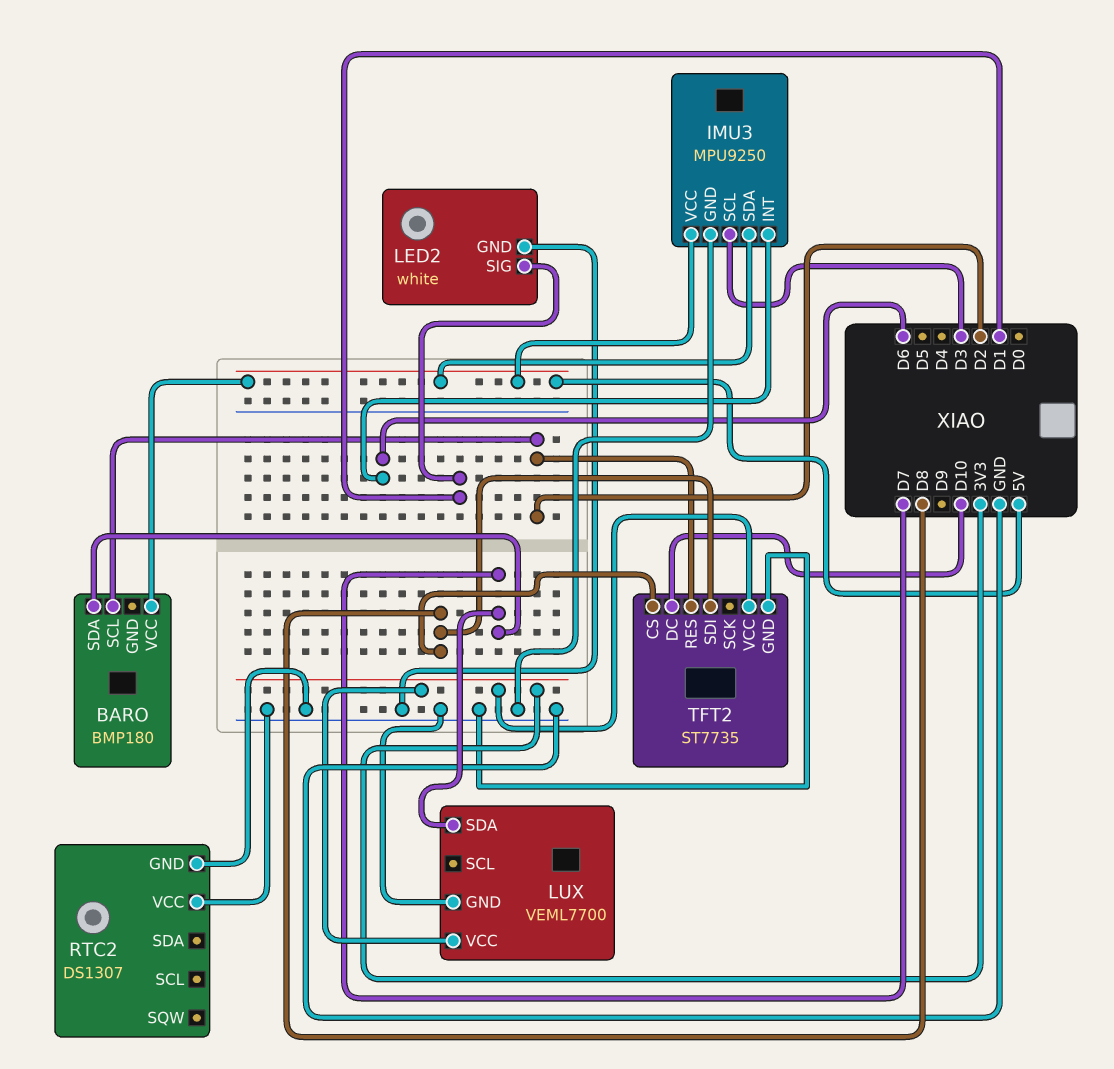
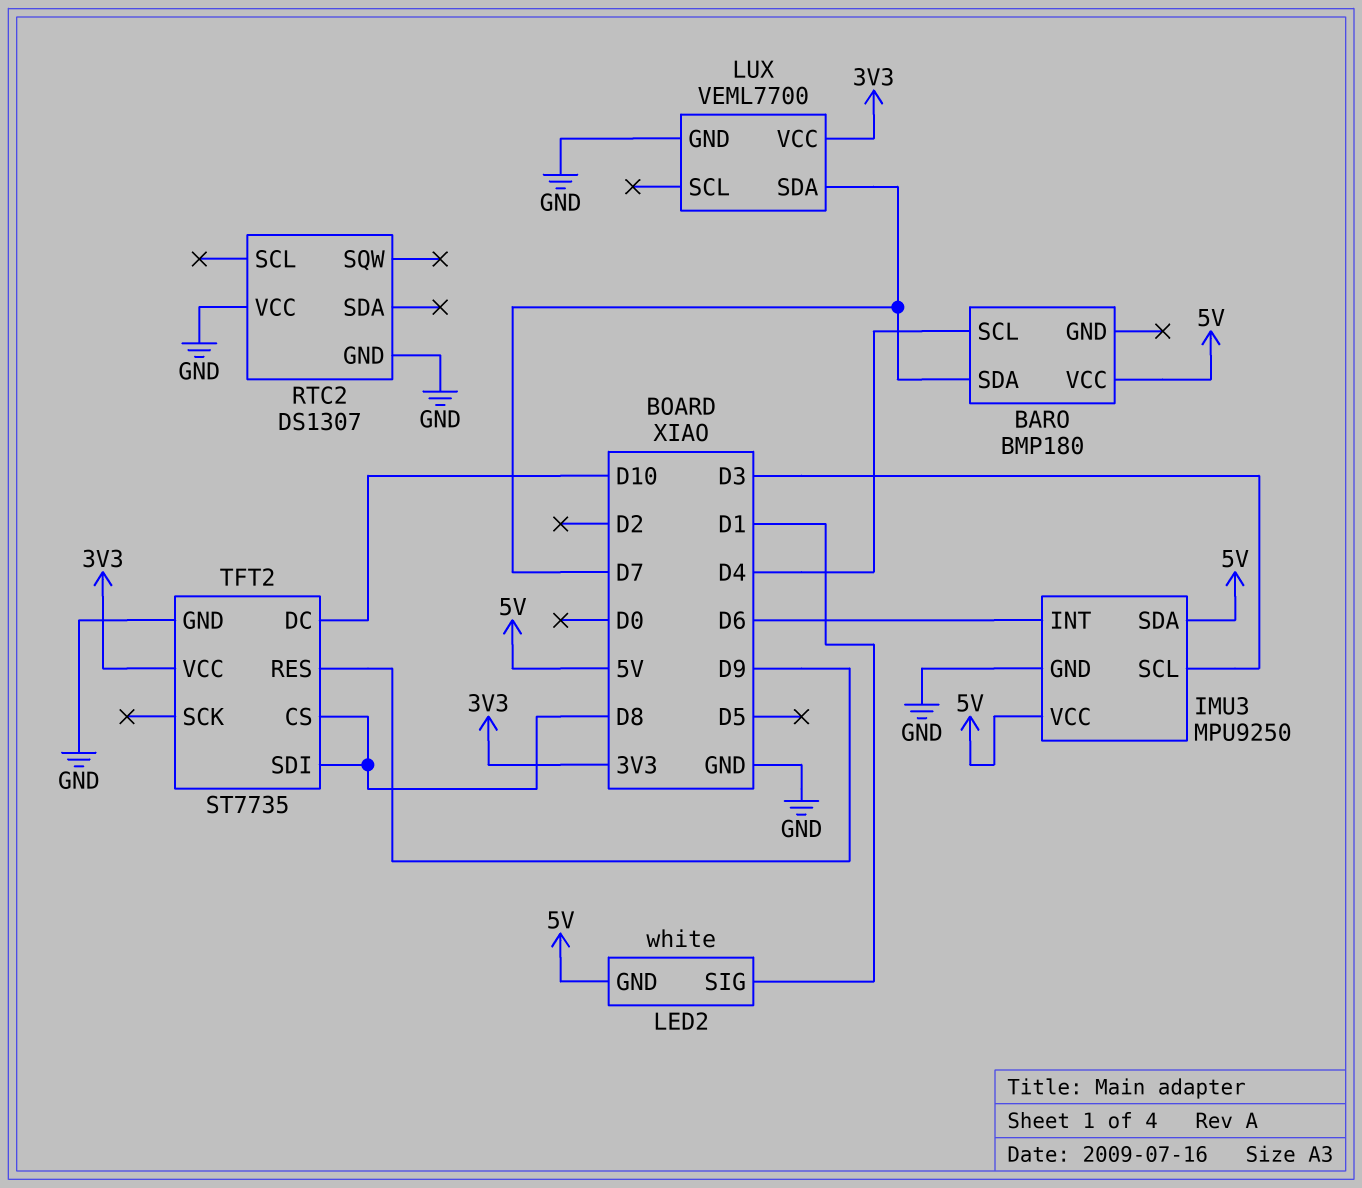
BARO pin SCL: D2 -> D4
LED2 pin GND: GND -> 5V
TFT2 pin RES: D2 -> D9

